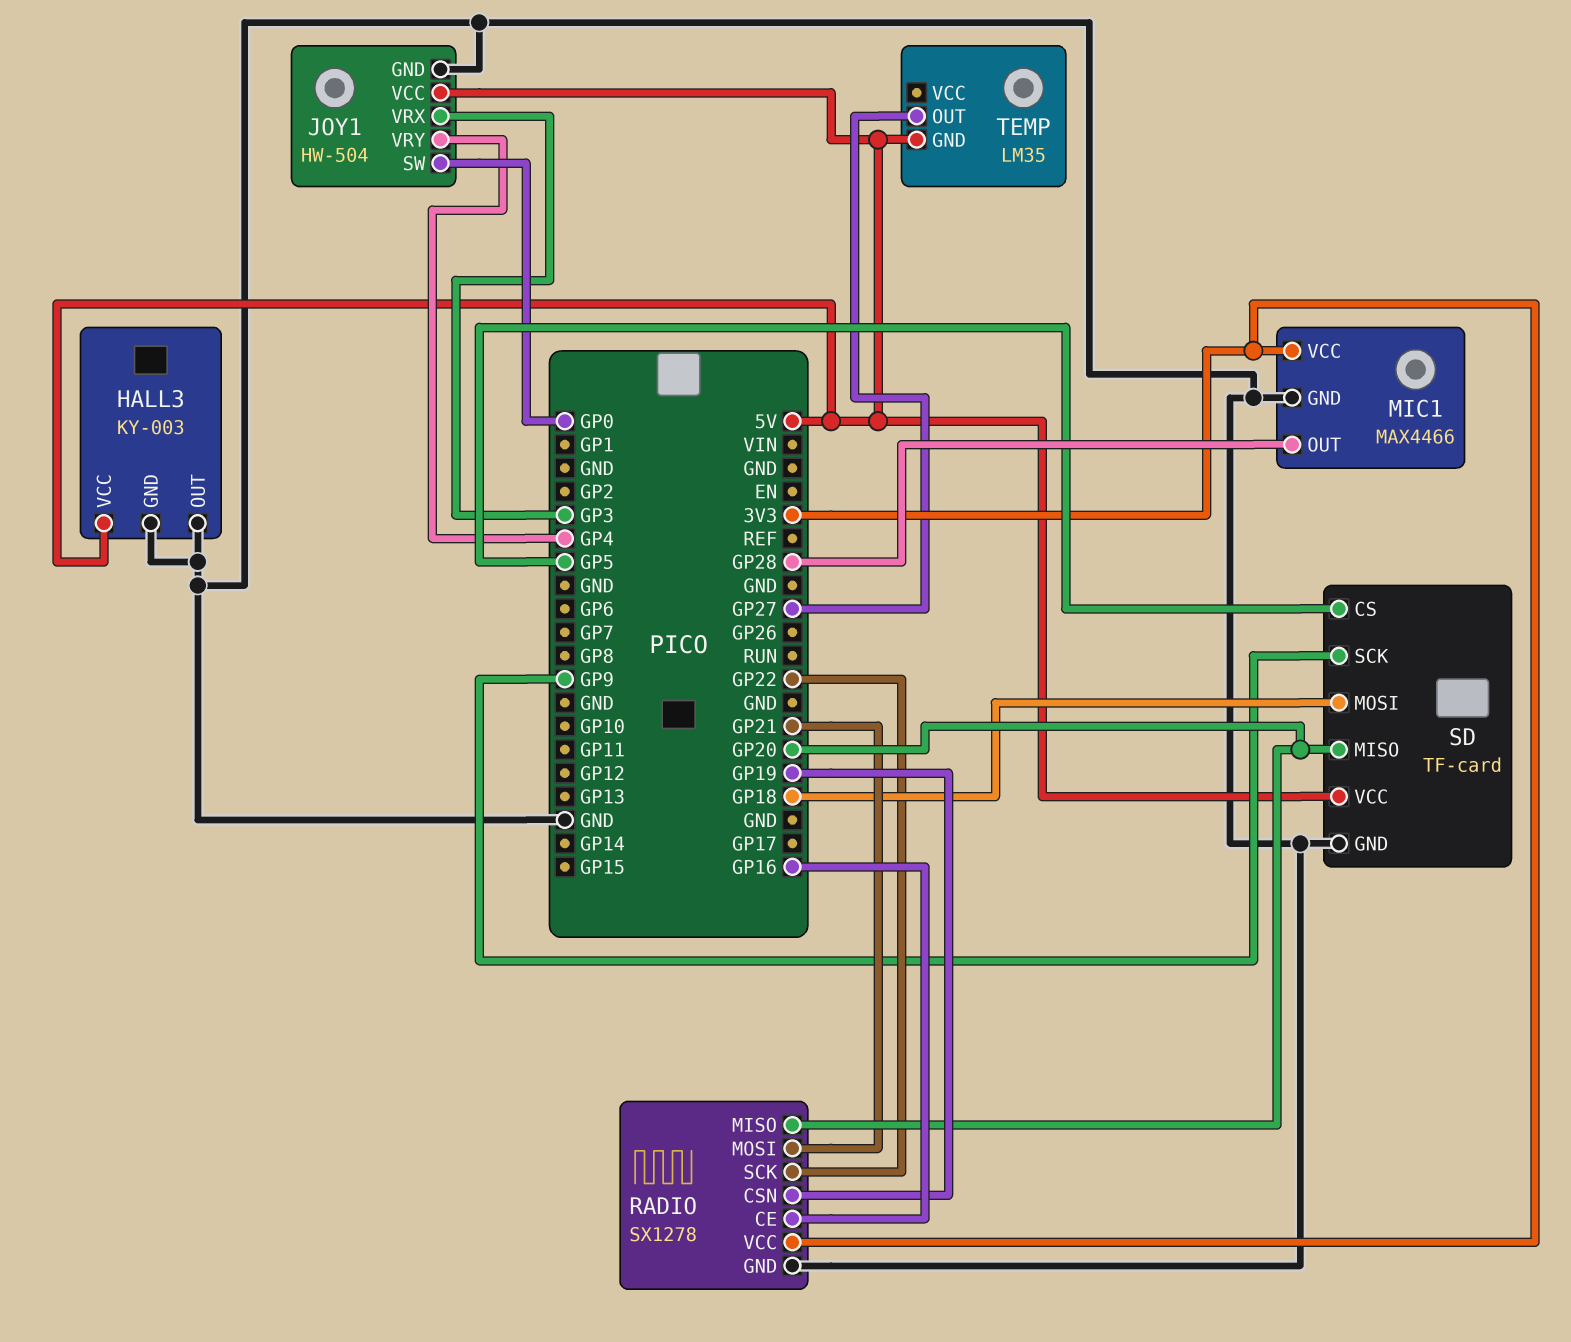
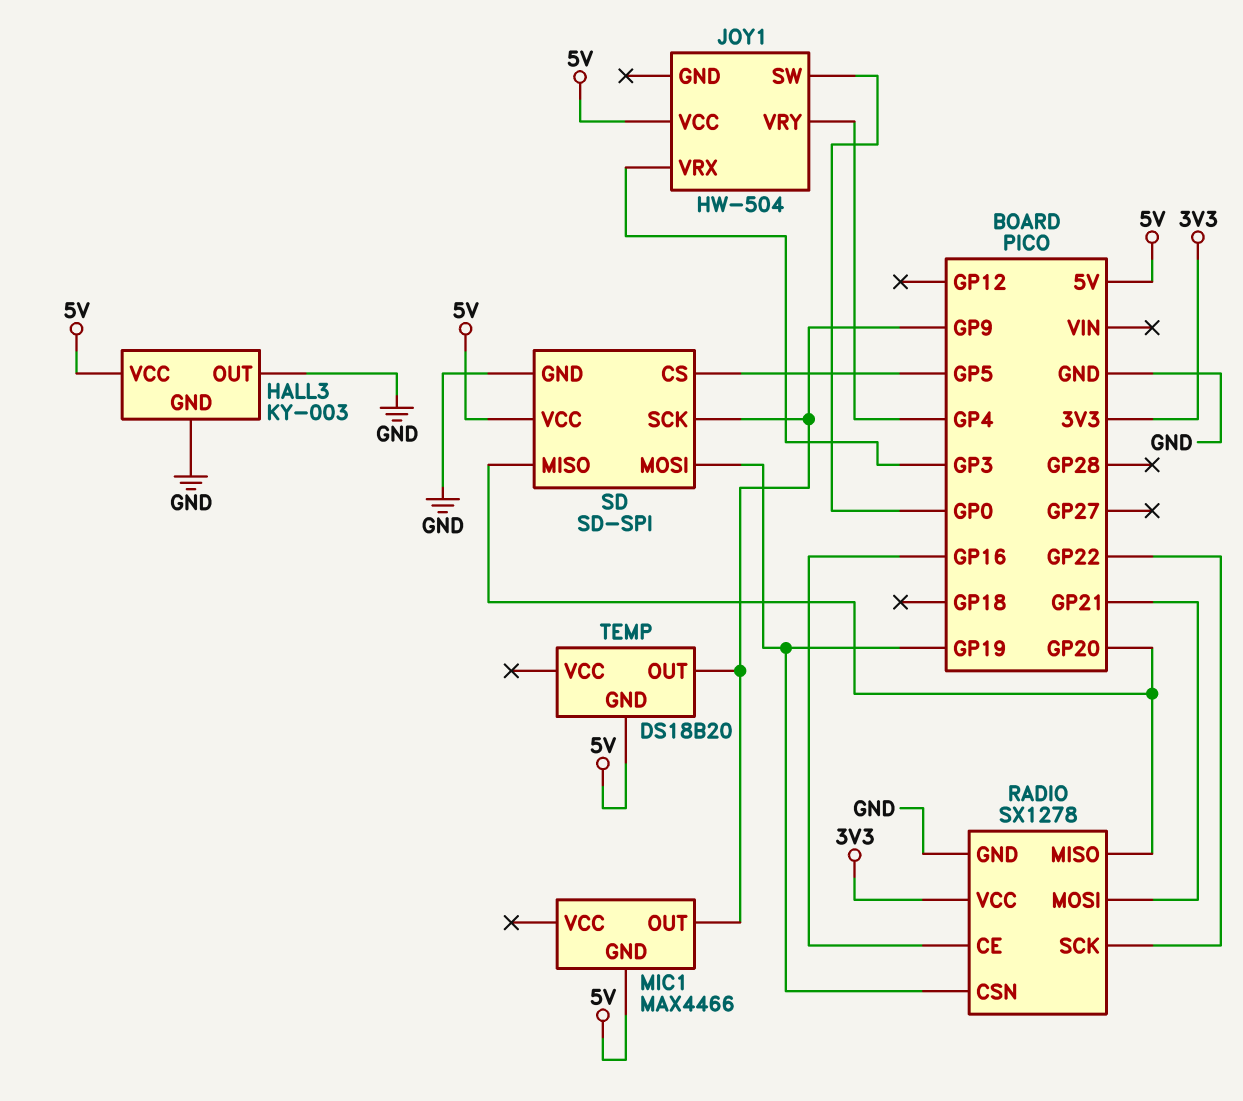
JOY1 pin GND: GND -> none
MIC1 pin GND: GND -> 5V
MIC1 pin OUT: GP28 -> GP9
MIC1 pin VCC: 3V3 -> none
SD: TF-card -> SD-SPI
SD pin MOSI: GP18 -> GP19
TEMP: LM35 -> DS18B20
TEMP pin OUT: GP27 -> GP9

